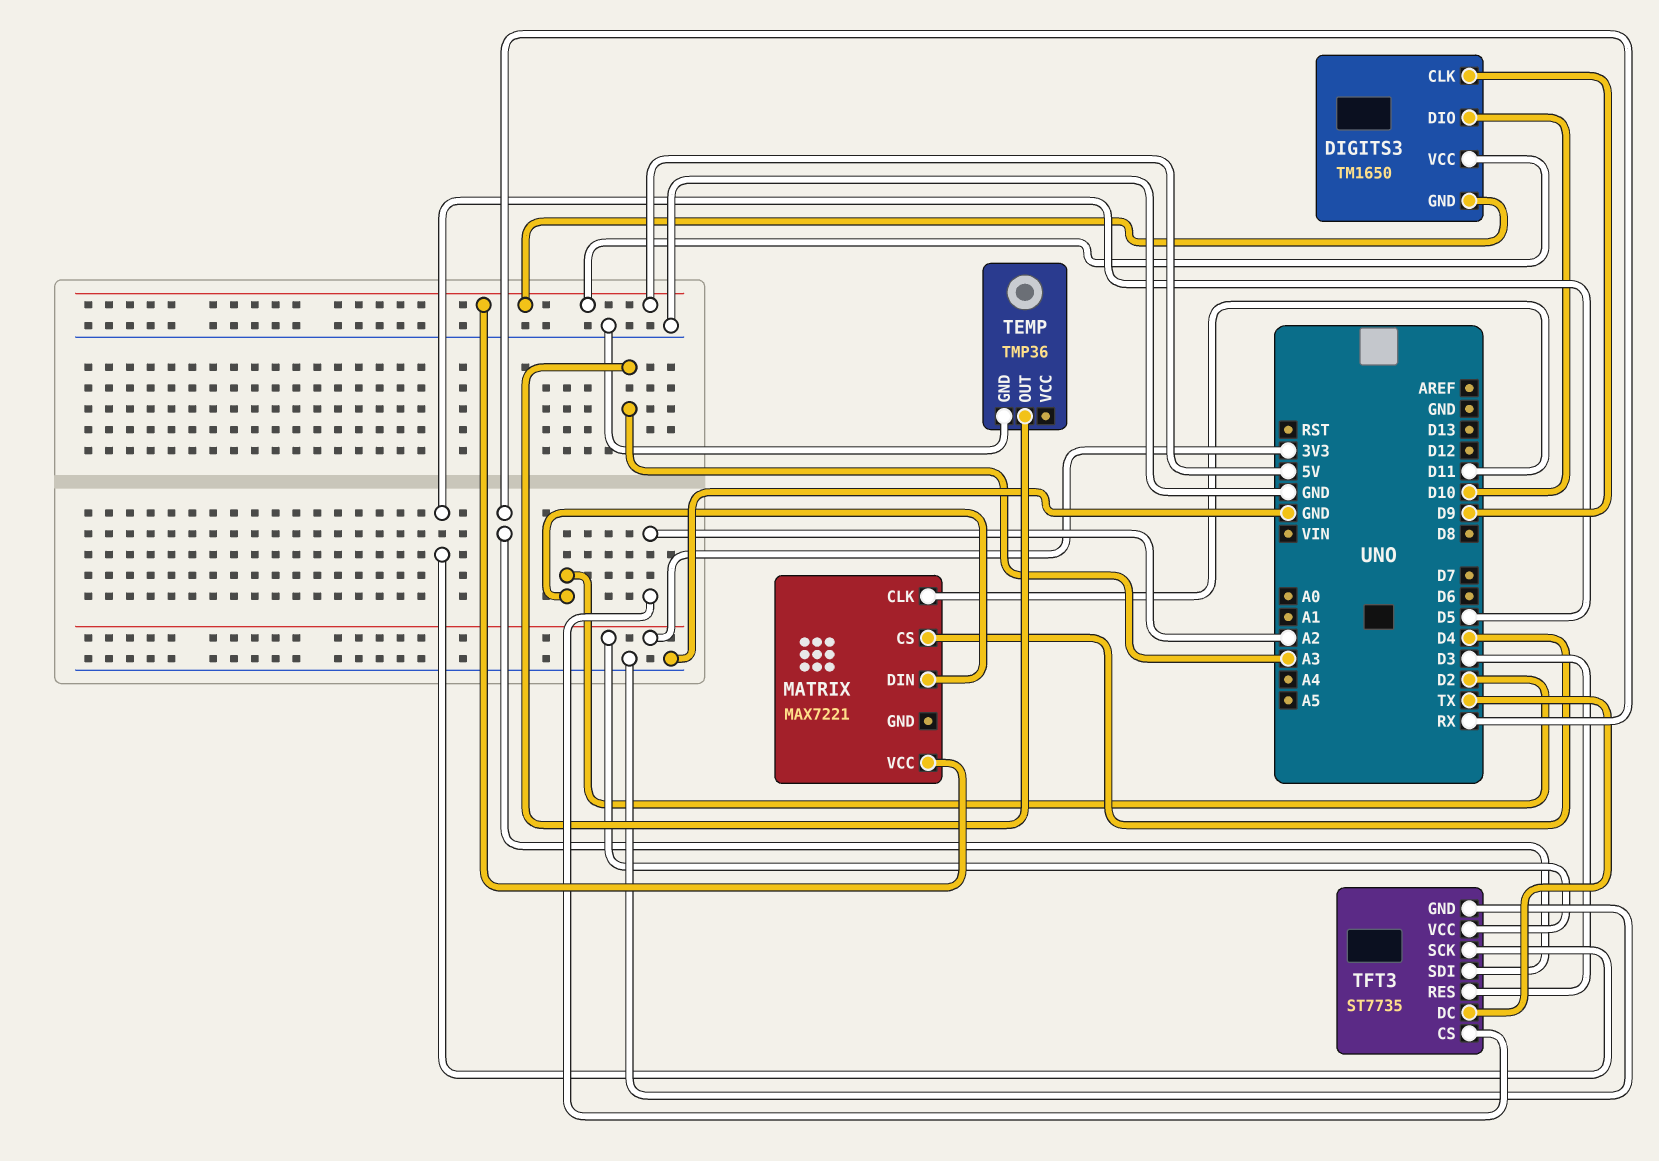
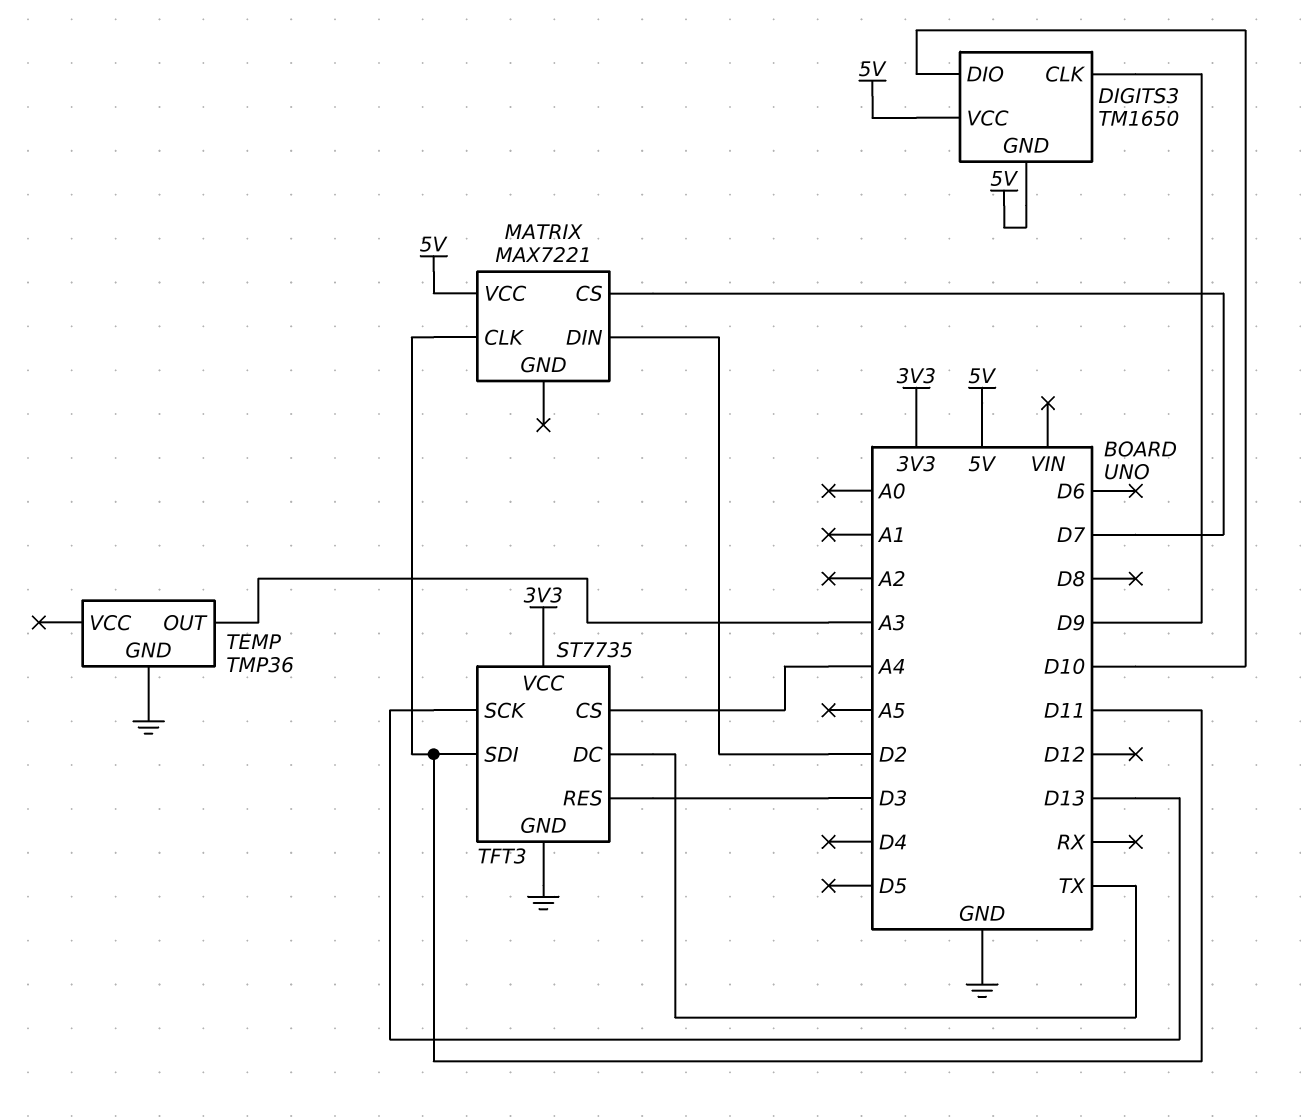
MATRIX pin CS: D4 -> D7
TFT3 pin CS: A2 -> A4
TFT3 pin SCK: D5 -> D13
TFT3 pin SDI: RX -> D11

